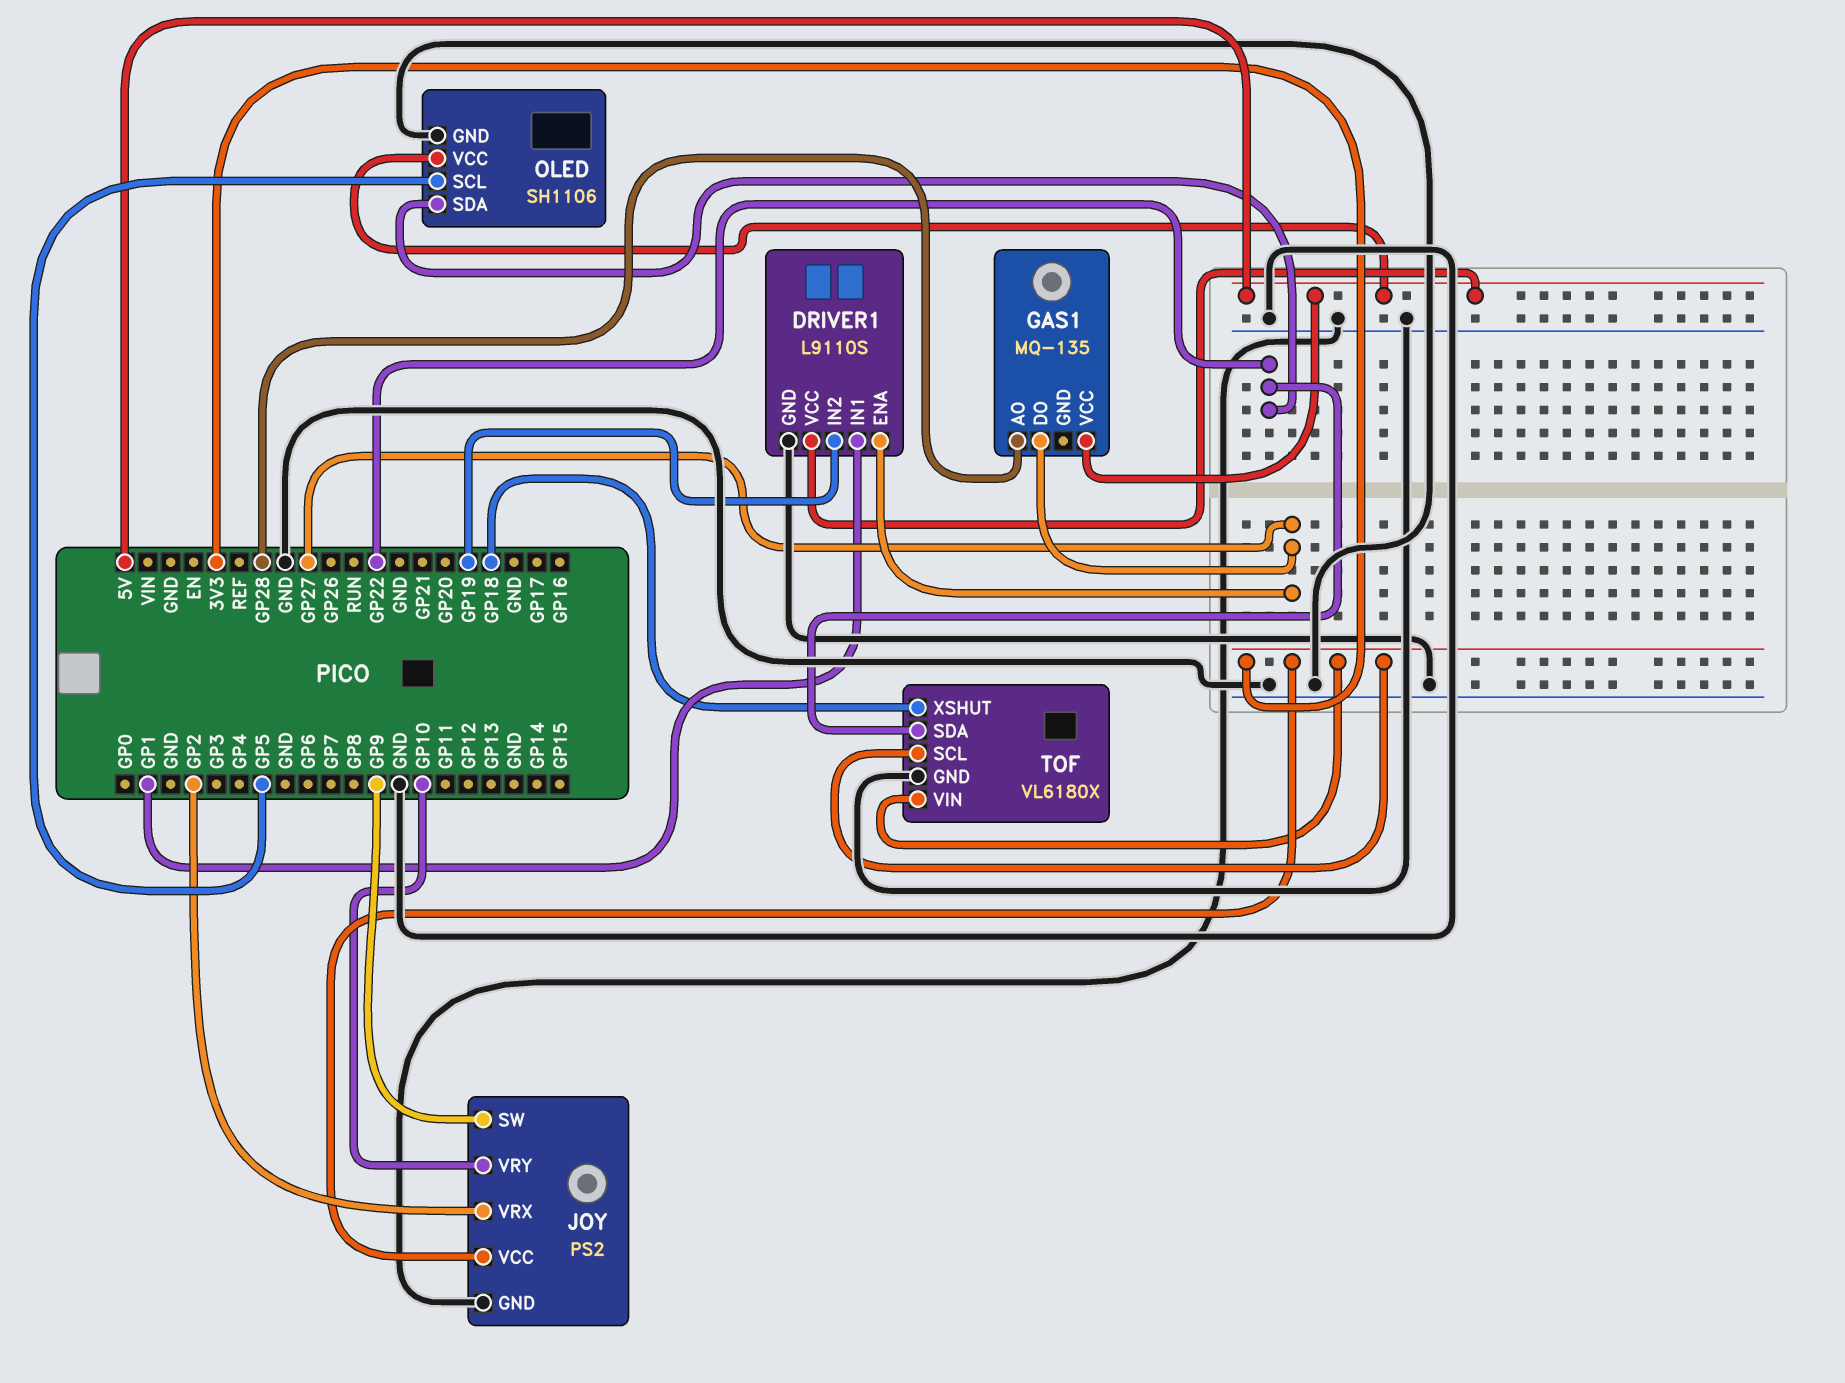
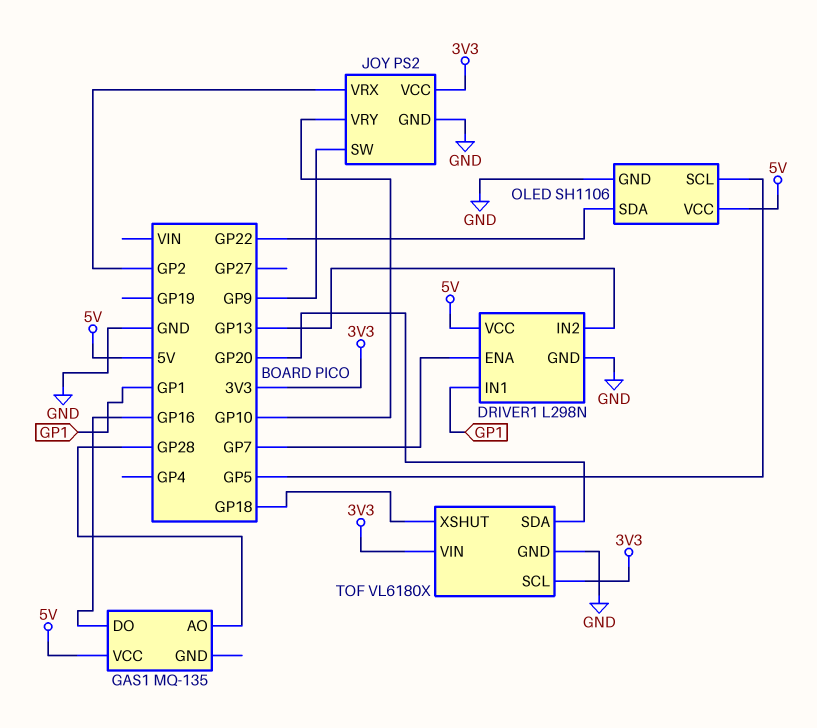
DRIVER1: L9110S -> L298N
DRIVER1 pin ENA: GP27 -> GP7
DRIVER1 pin IN2: GP19 -> GP13
GAS1 pin DO: GP27 -> GP16
TOF pin SDA: GP22 -> GP20

